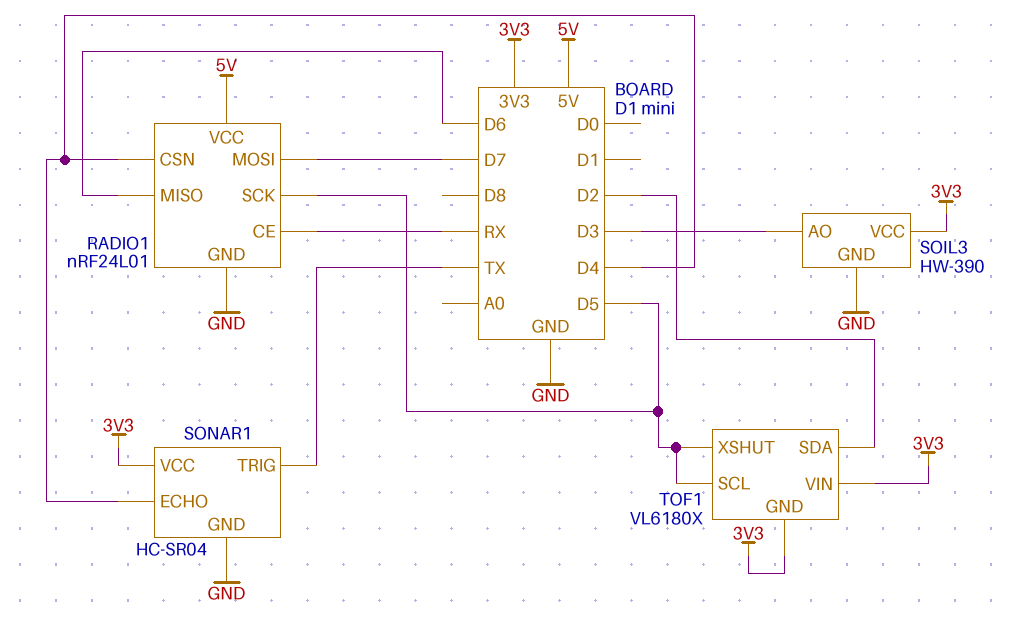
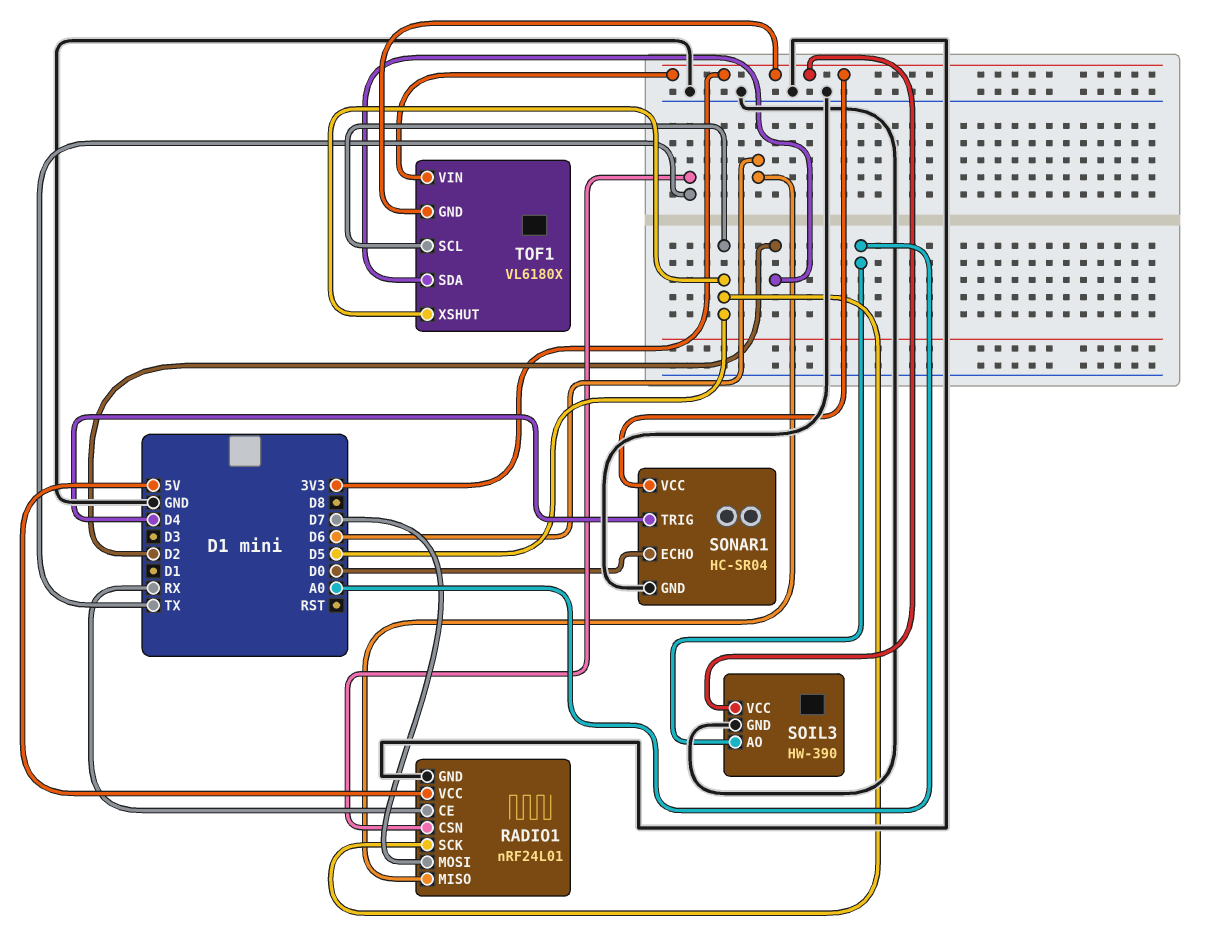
RADIO1 pin CSN: D4 -> TX
SOIL3 pin AO: D3 -> A0
SONAR1 pin ECHO: D4 -> D0
SONAR1 pin TRIG: TX -> D4

